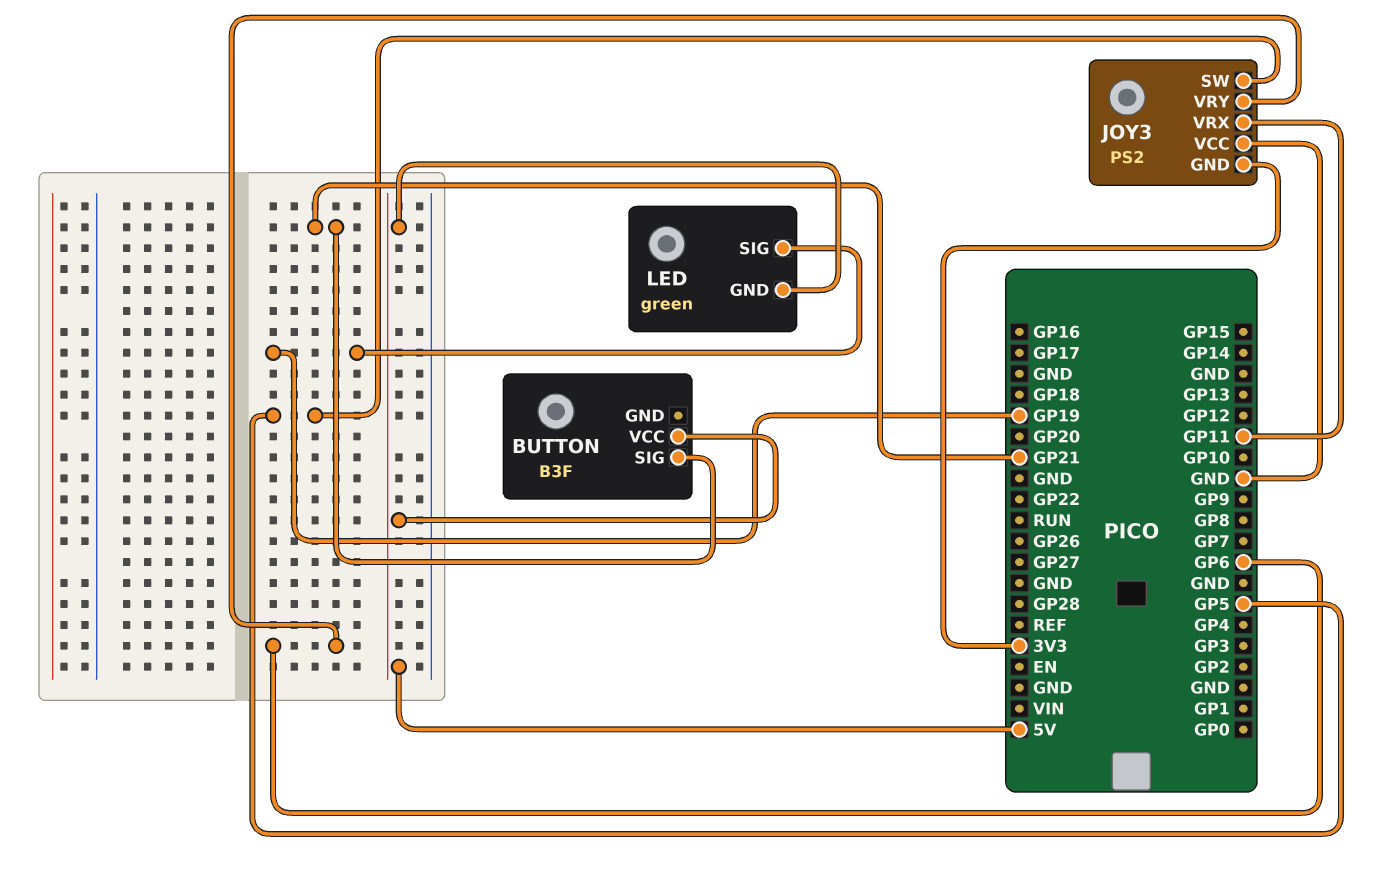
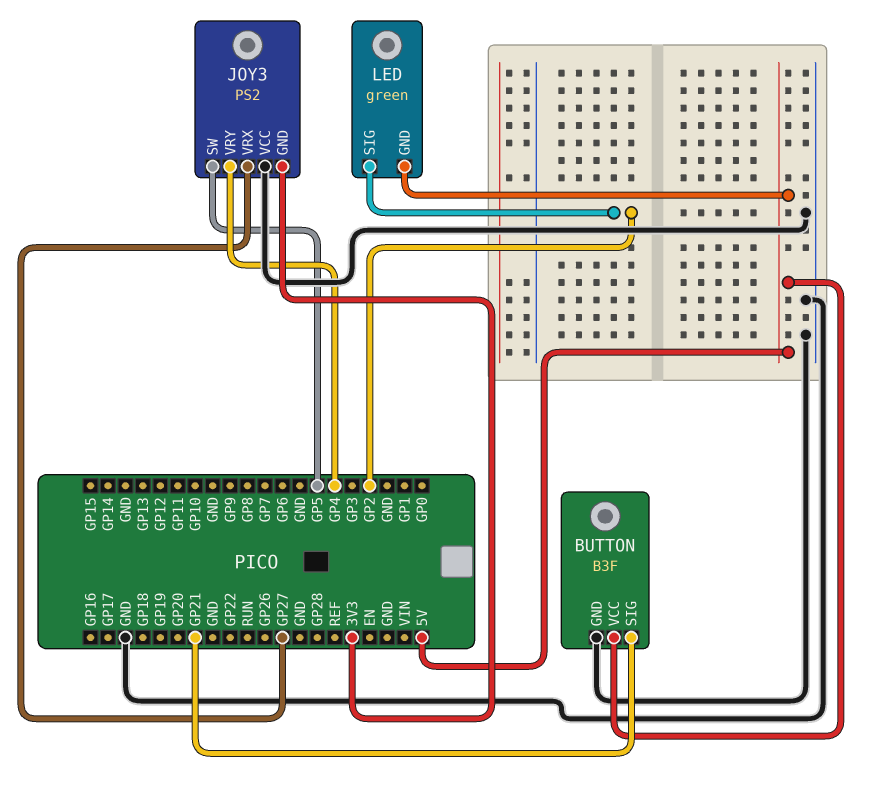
BUTTON pin GND: none -> GND
JOY3 pin VRX: GP11 -> GP27
JOY3 pin VRY: GP6 -> GP4
LED pin SIG: GP19 -> GP2

